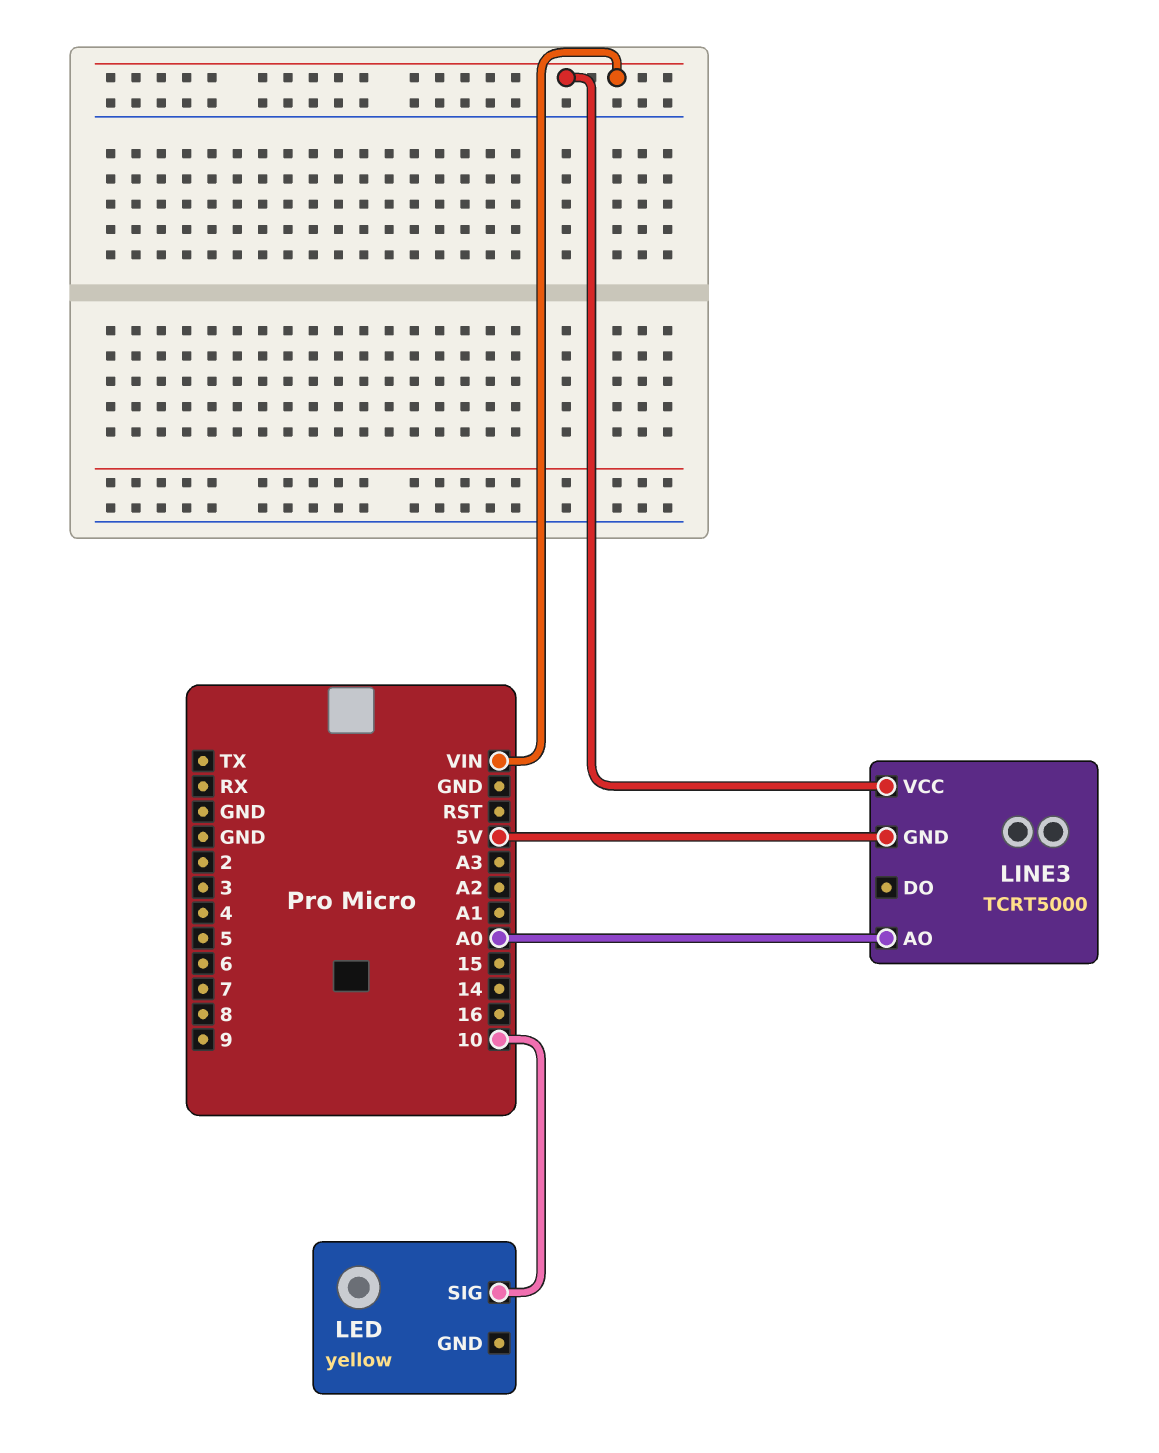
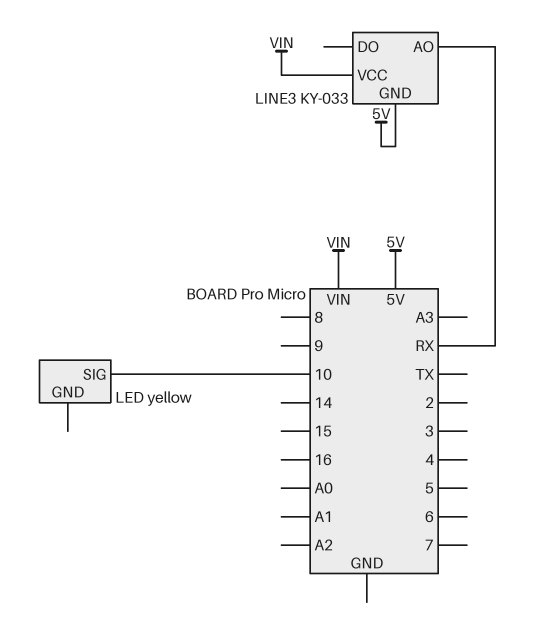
LINE3: TCRT5000 -> KY-033
LINE3 pin AO: A0 -> RX

